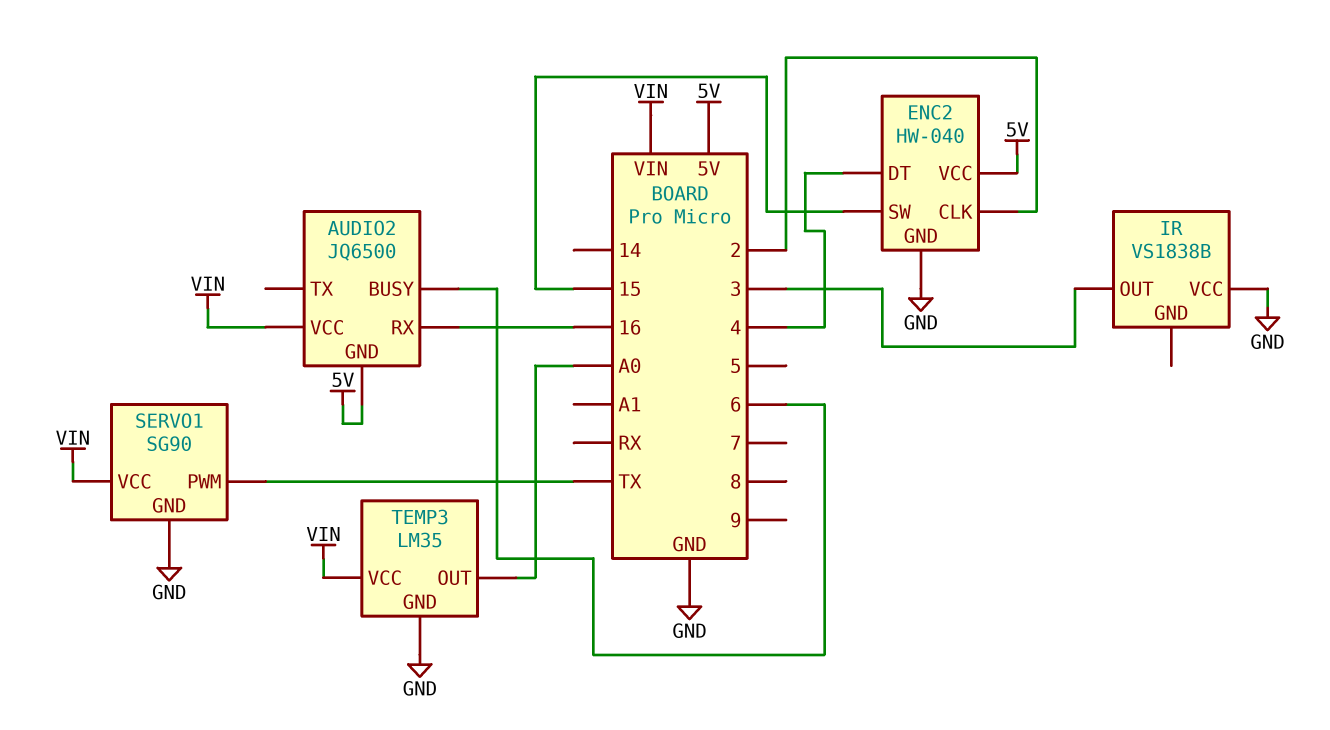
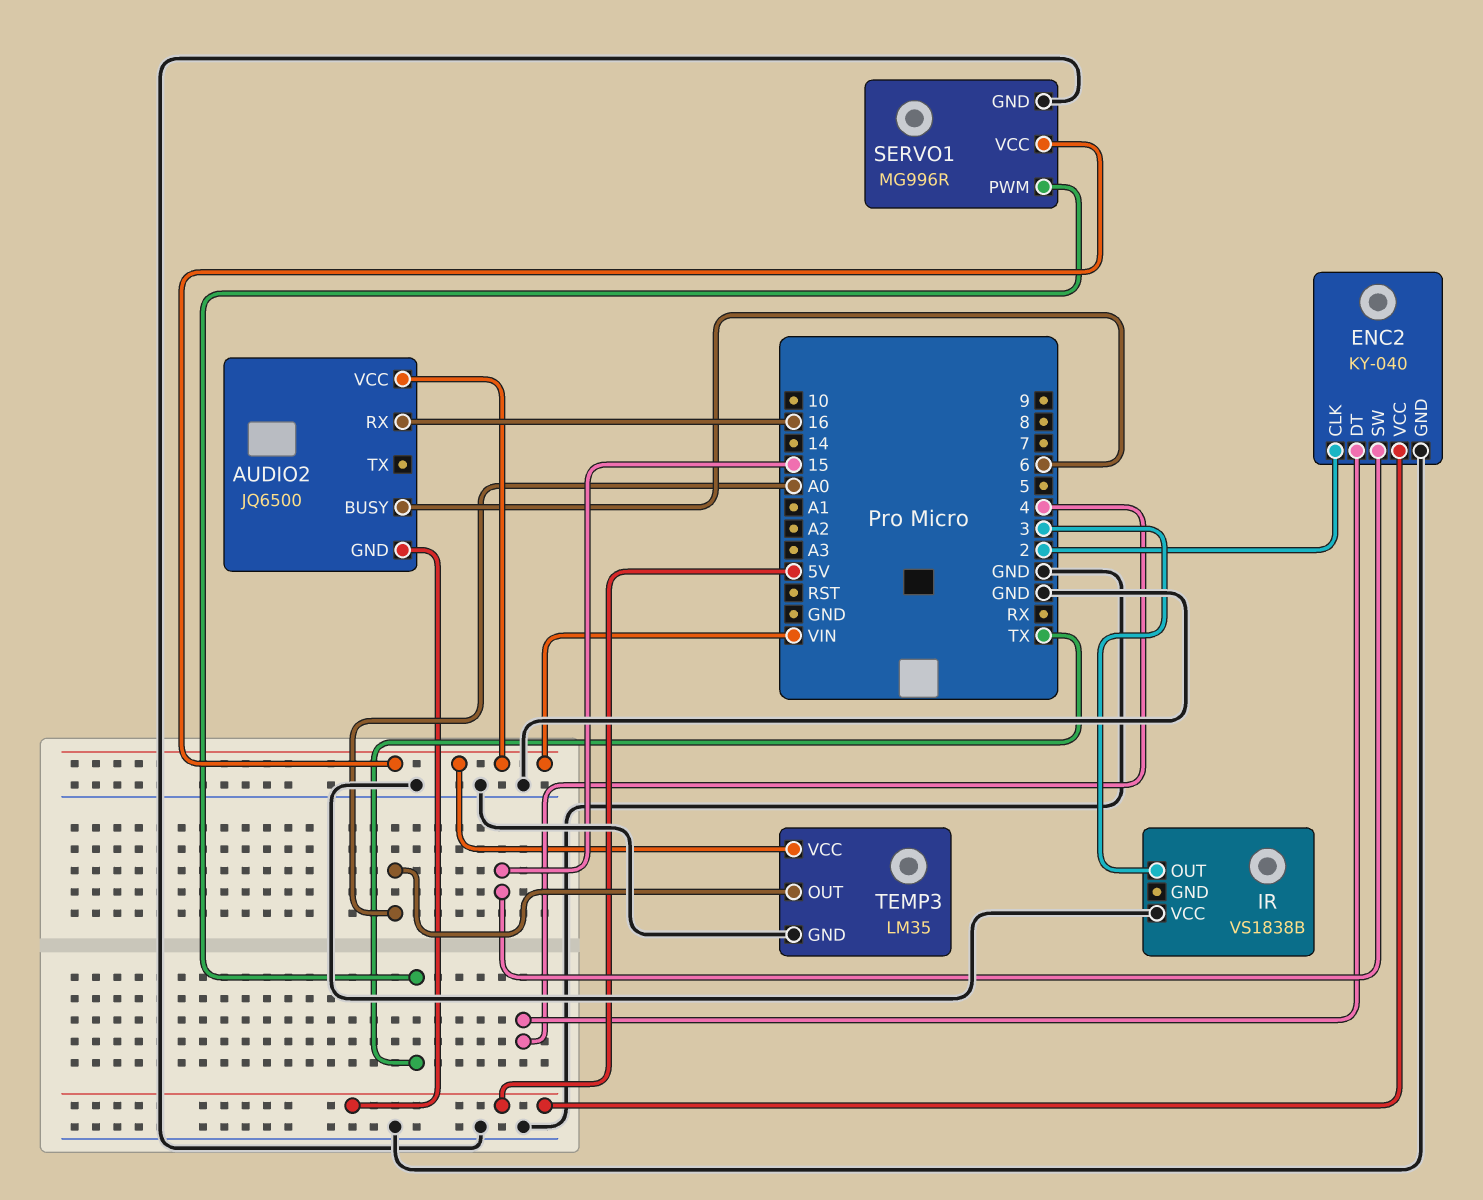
ENC2: HW-040 -> KY-040
SERVO1: SG90 -> MG996R

